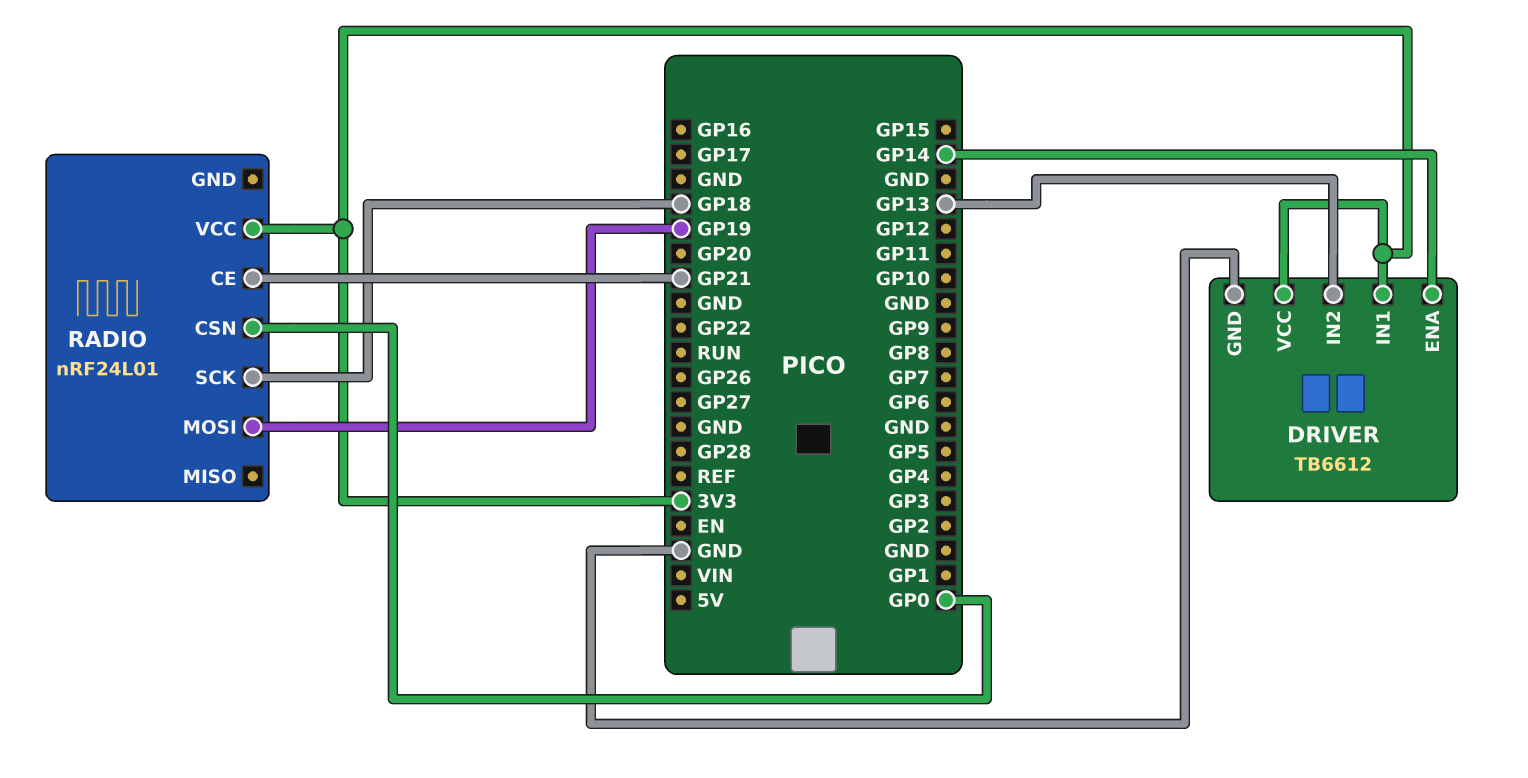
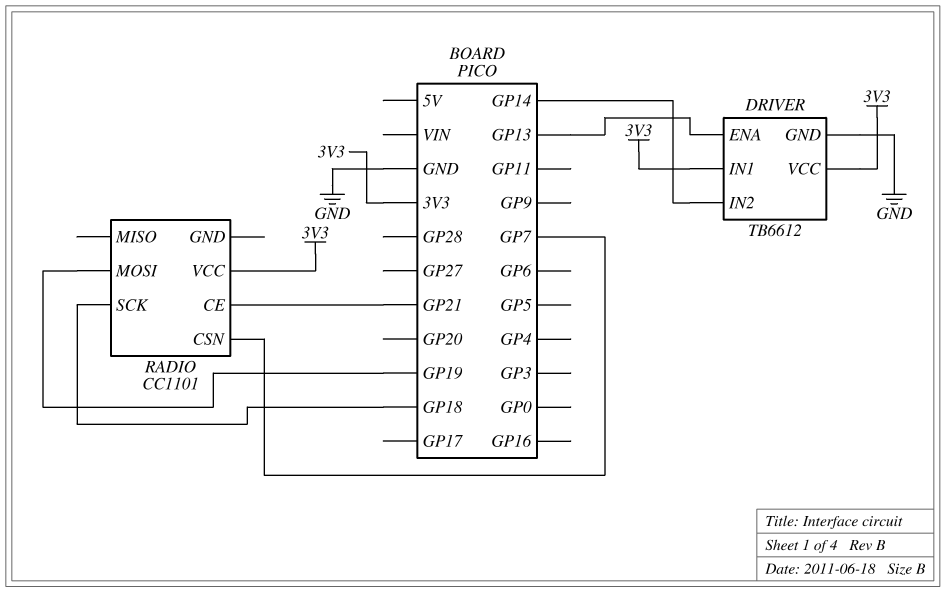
DRIVER pin ENA: GP14 -> GP13
DRIVER pin IN2: GP13 -> GP14
RADIO: nRF24L01 -> CC1101
RADIO pin CSN: GP0 -> GP7

